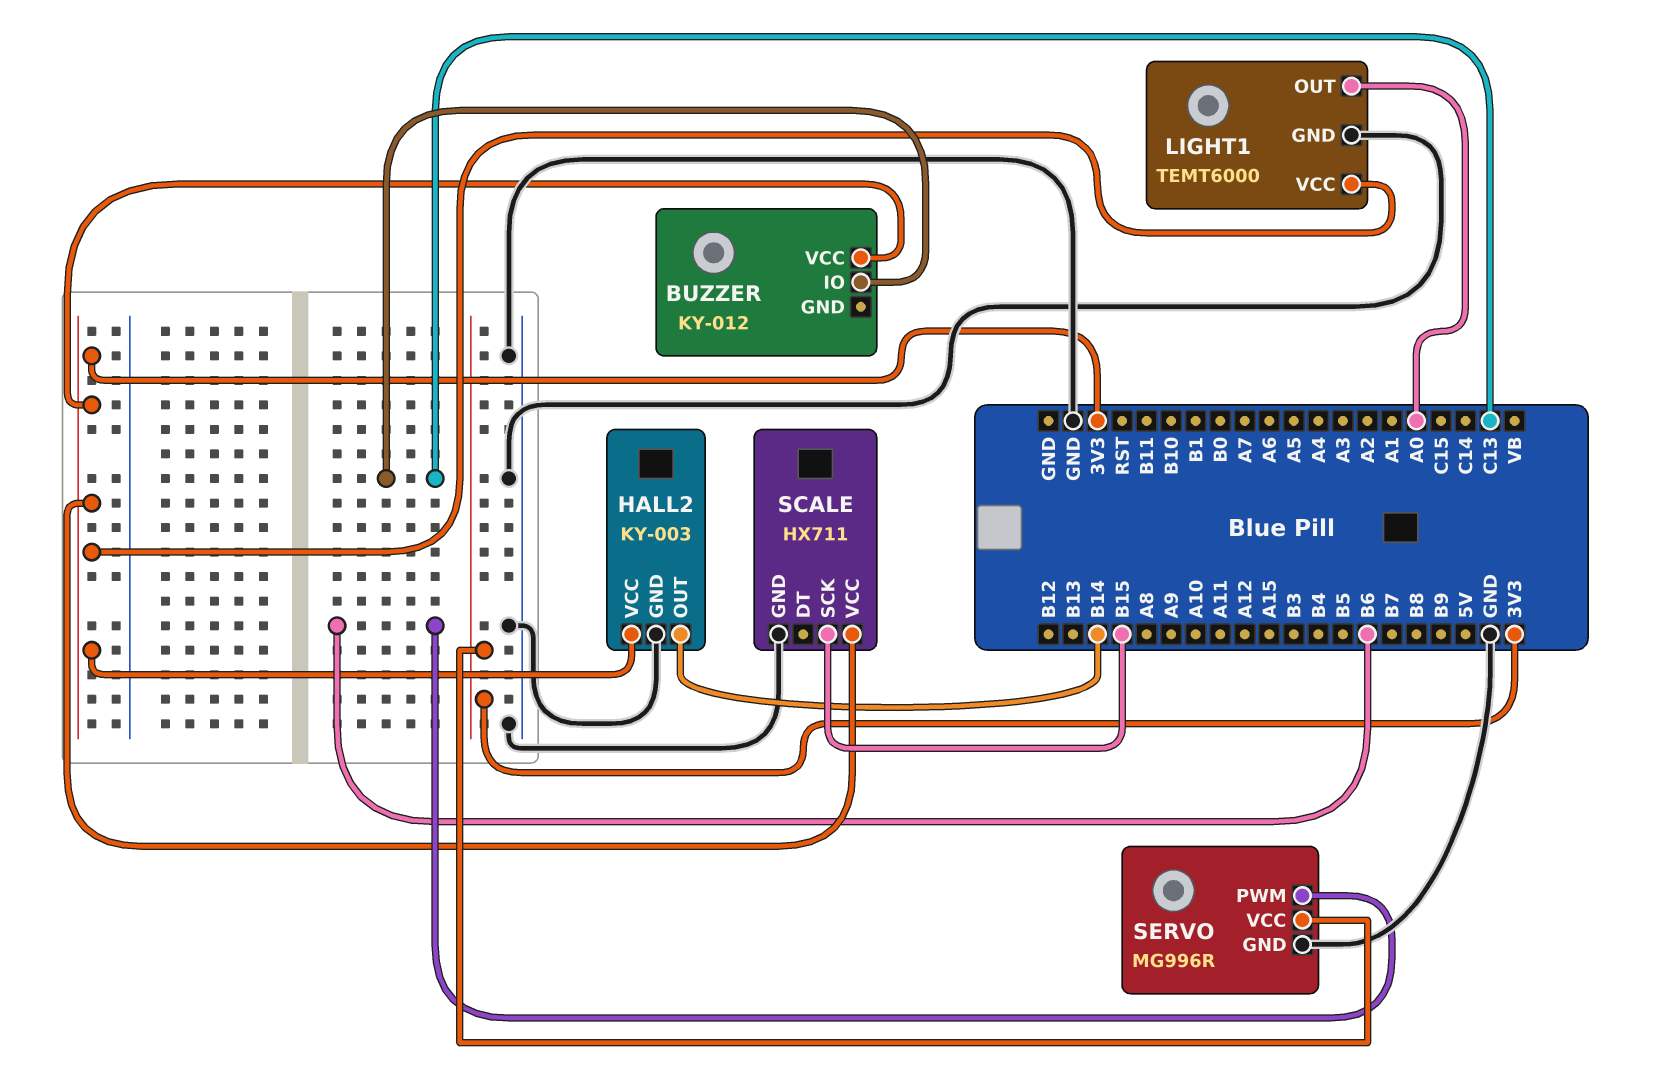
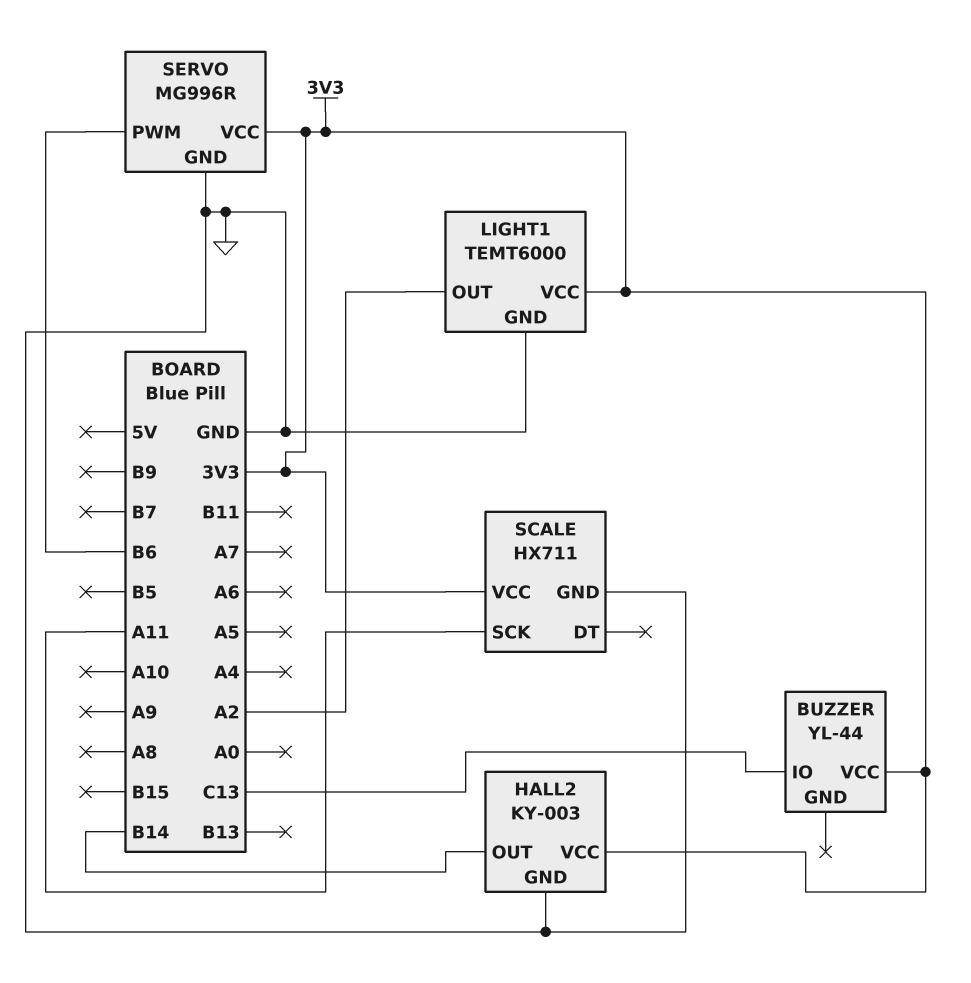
BUZZER: KY-012 -> YL-44
LIGHT1 pin OUT: A0 -> A2
SCALE pin SCK: B15 -> A11

